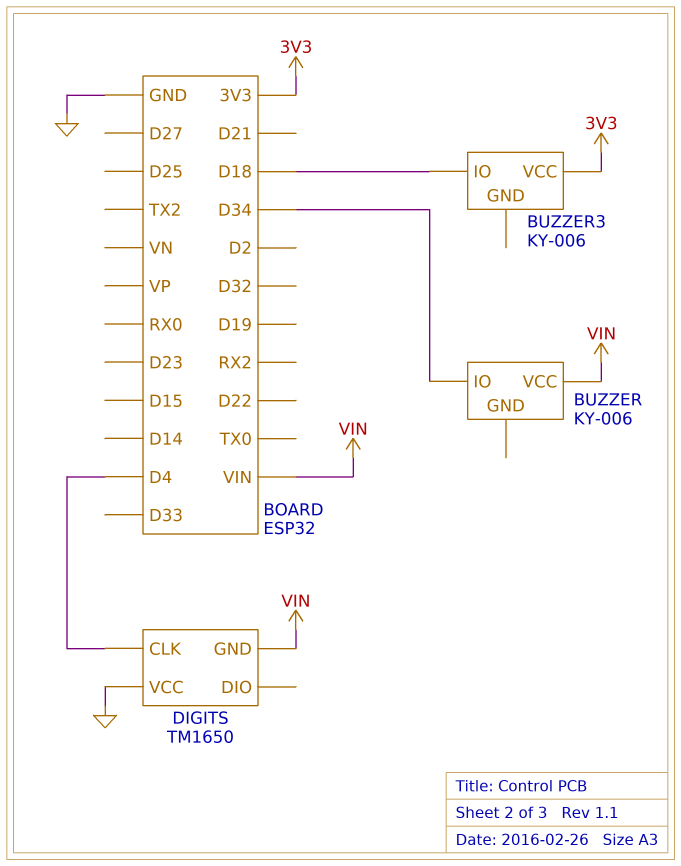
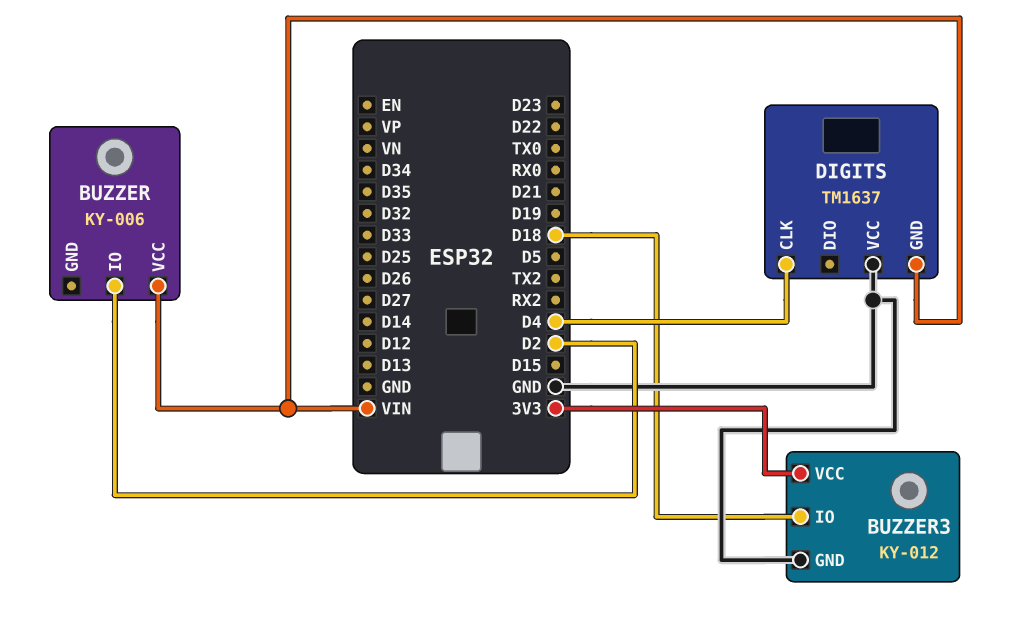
BUZZER pin IO: D34 -> D2
BUZZER3: KY-006 -> KY-012
BUZZER3 pin GND: none -> GND
DIGITS: TM1650 -> TM1637

